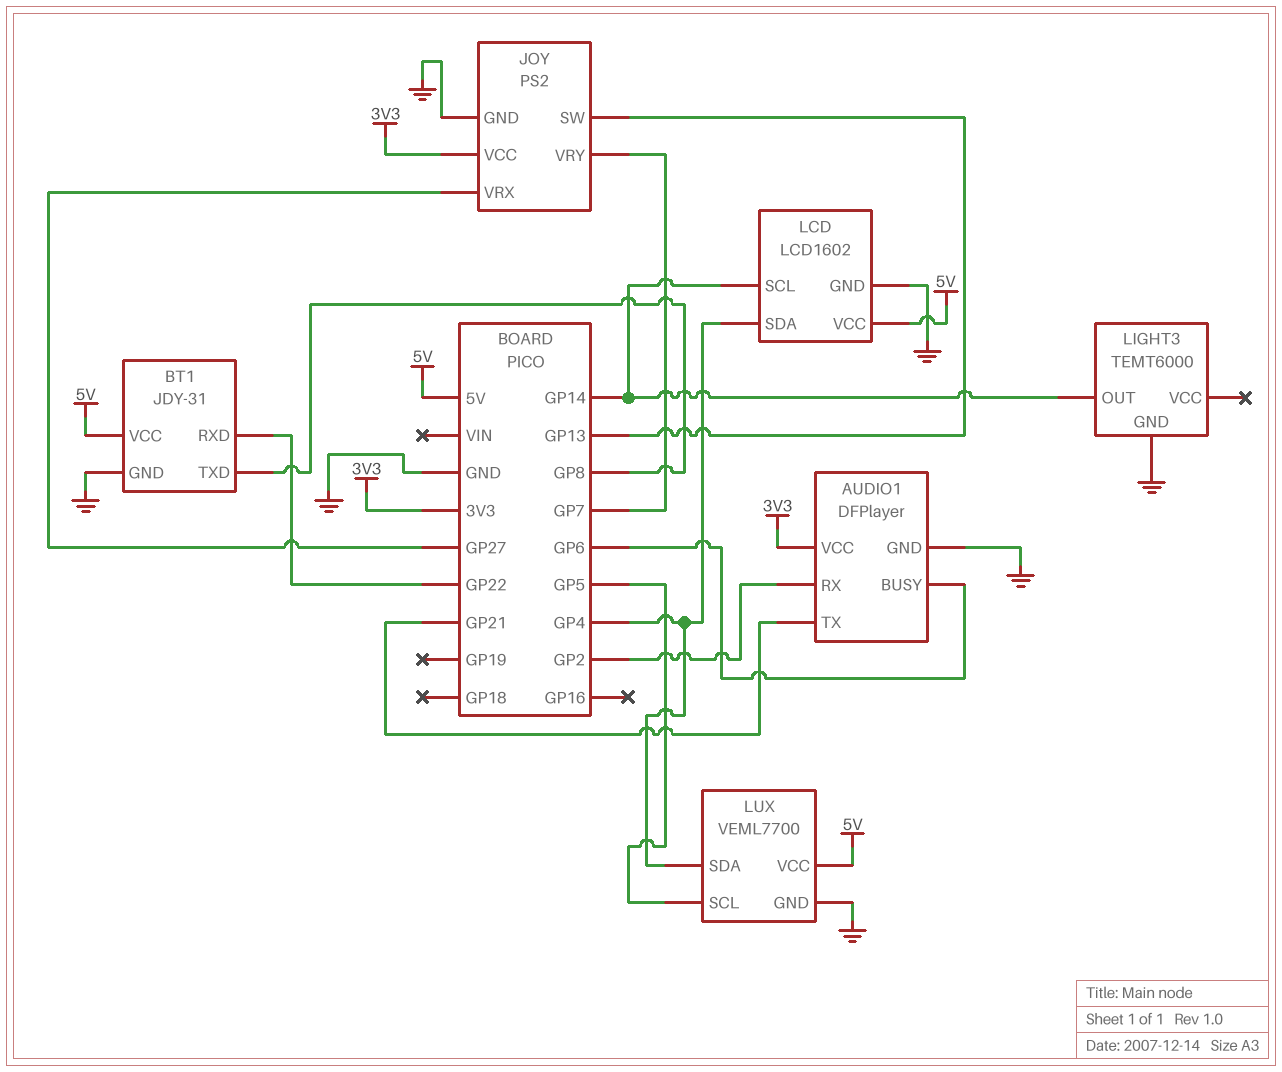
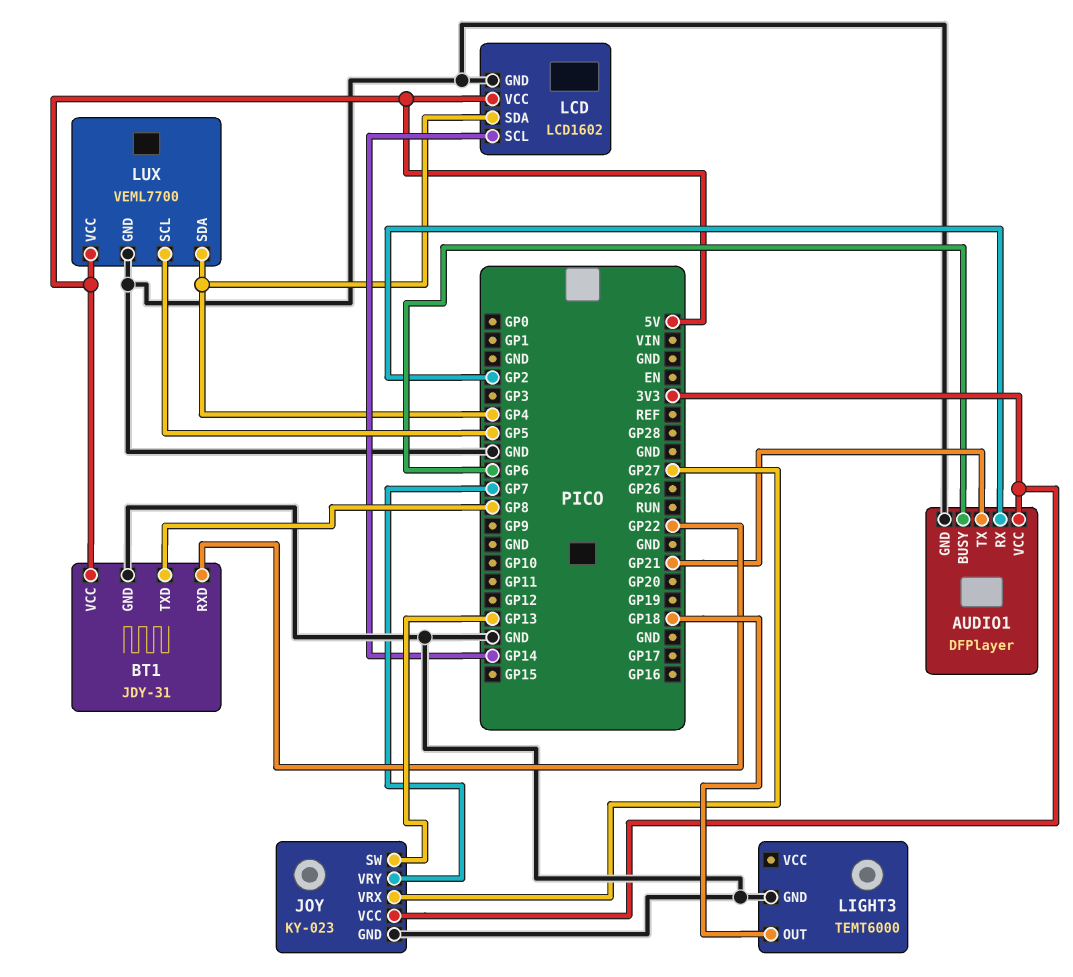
JOY: PS2 -> KY-023
LIGHT3 pin OUT: GP14 -> GP18

